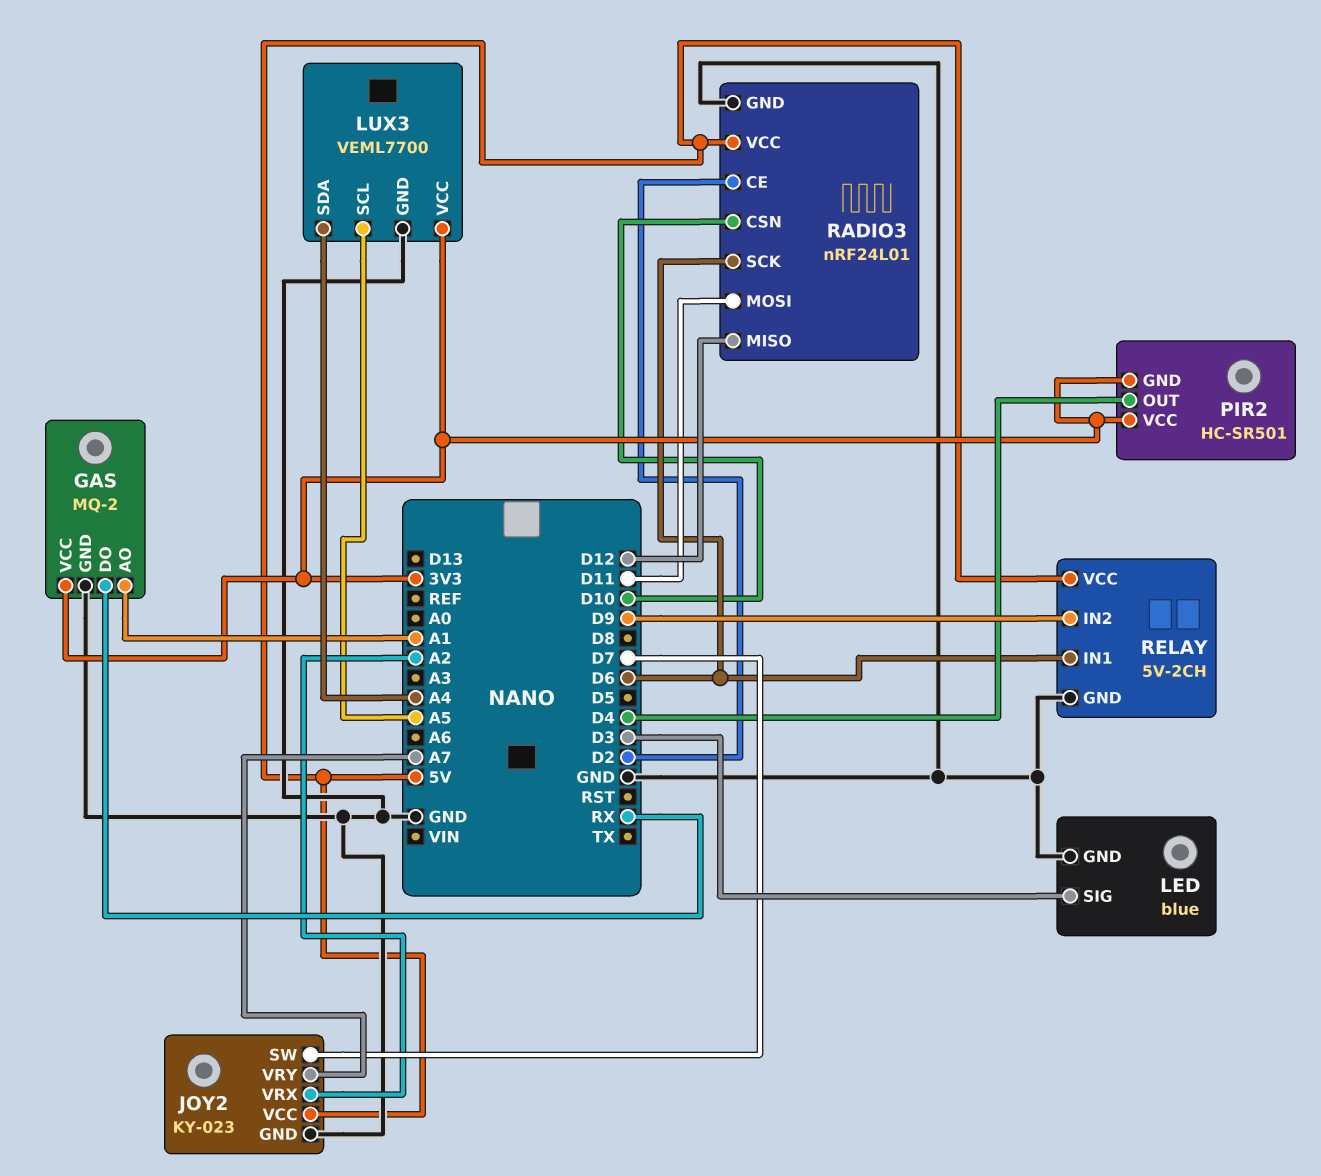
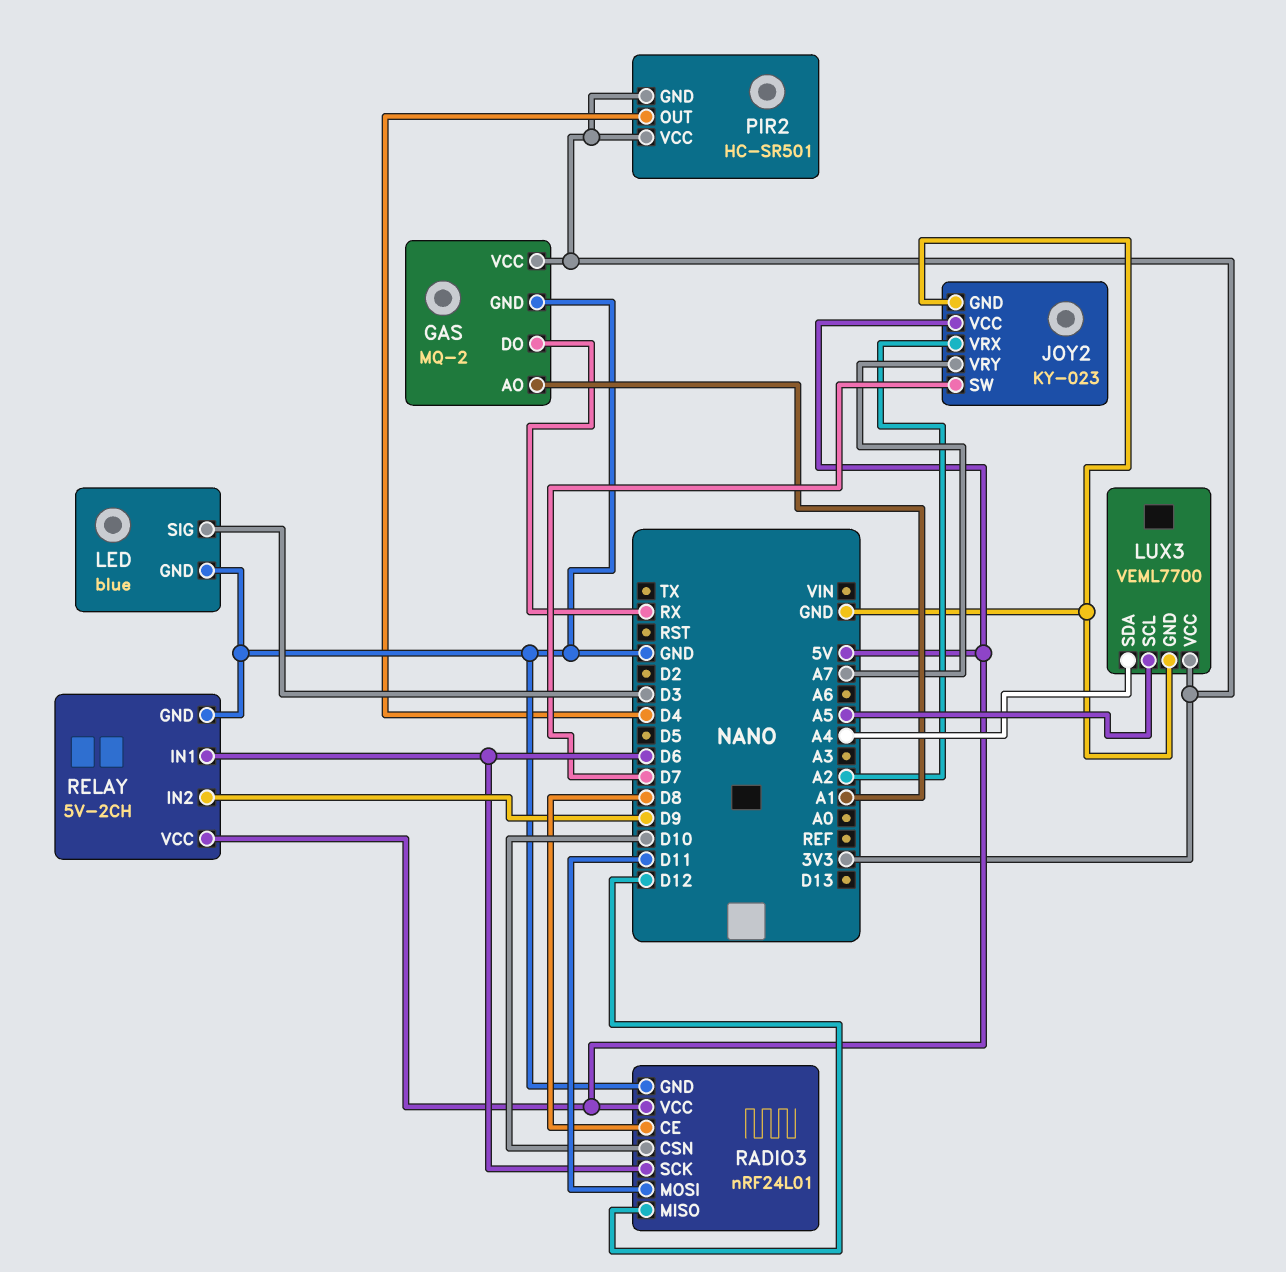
RADIO3 pin CE: D2 -> D8

